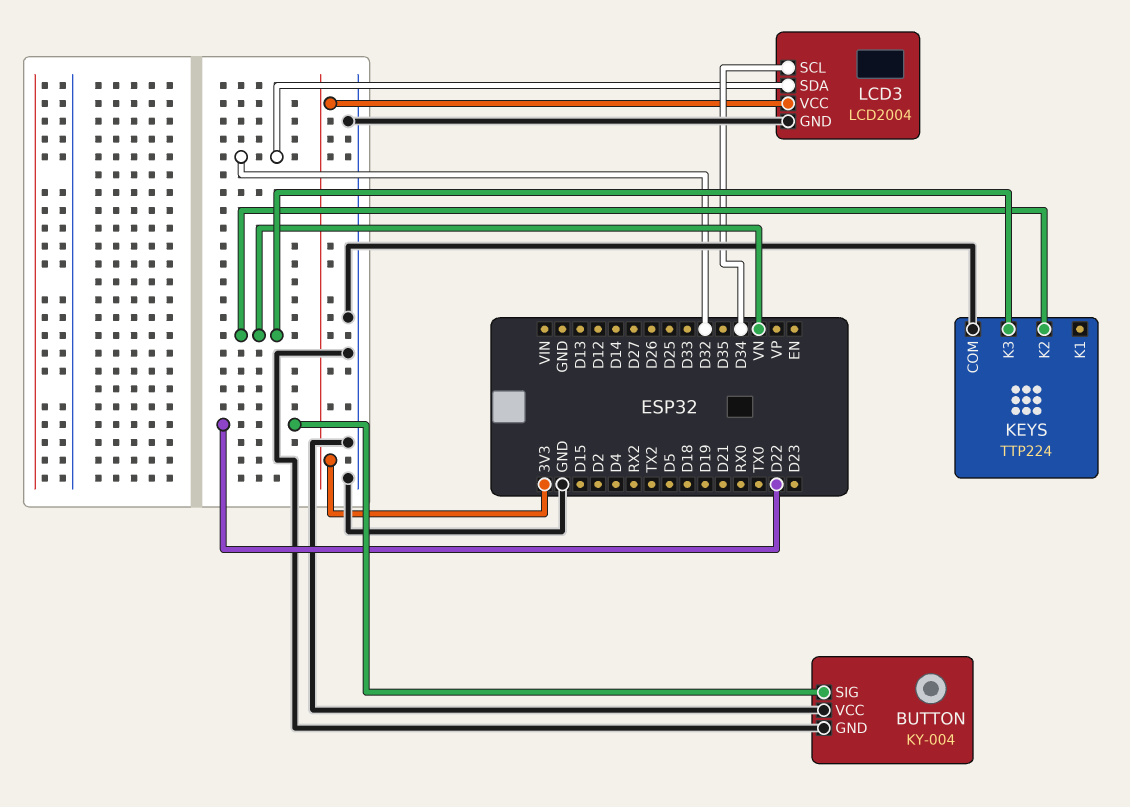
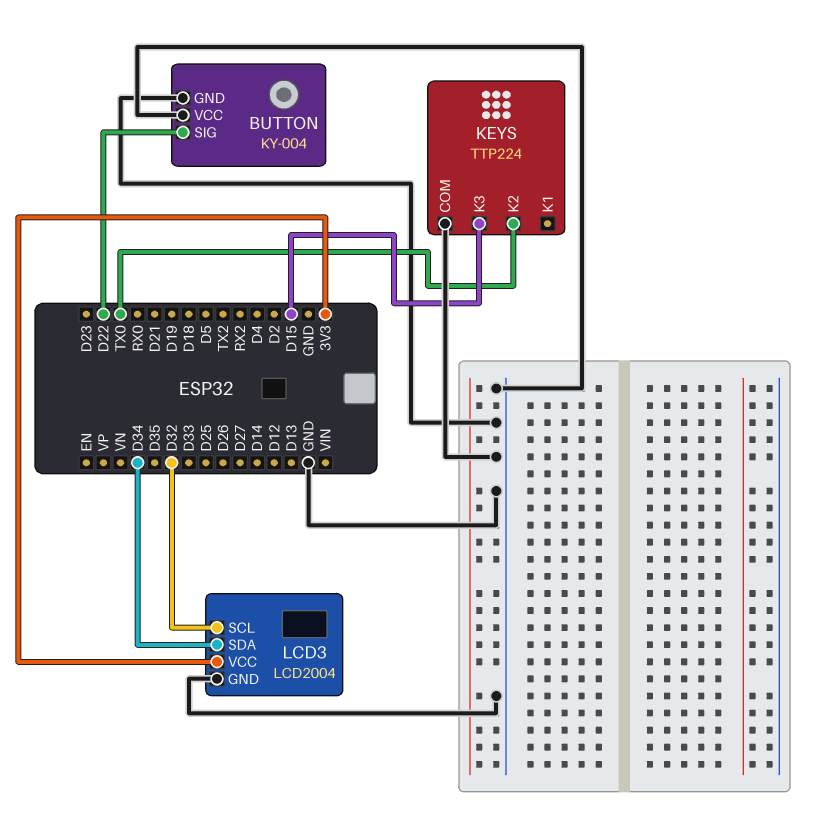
KEYS pin K2: VN -> TX0
KEYS pin K3: VN -> D15
LCD3 pin SCL: D34 -> D32
LCD3 pin SDA: D32 -> D34

